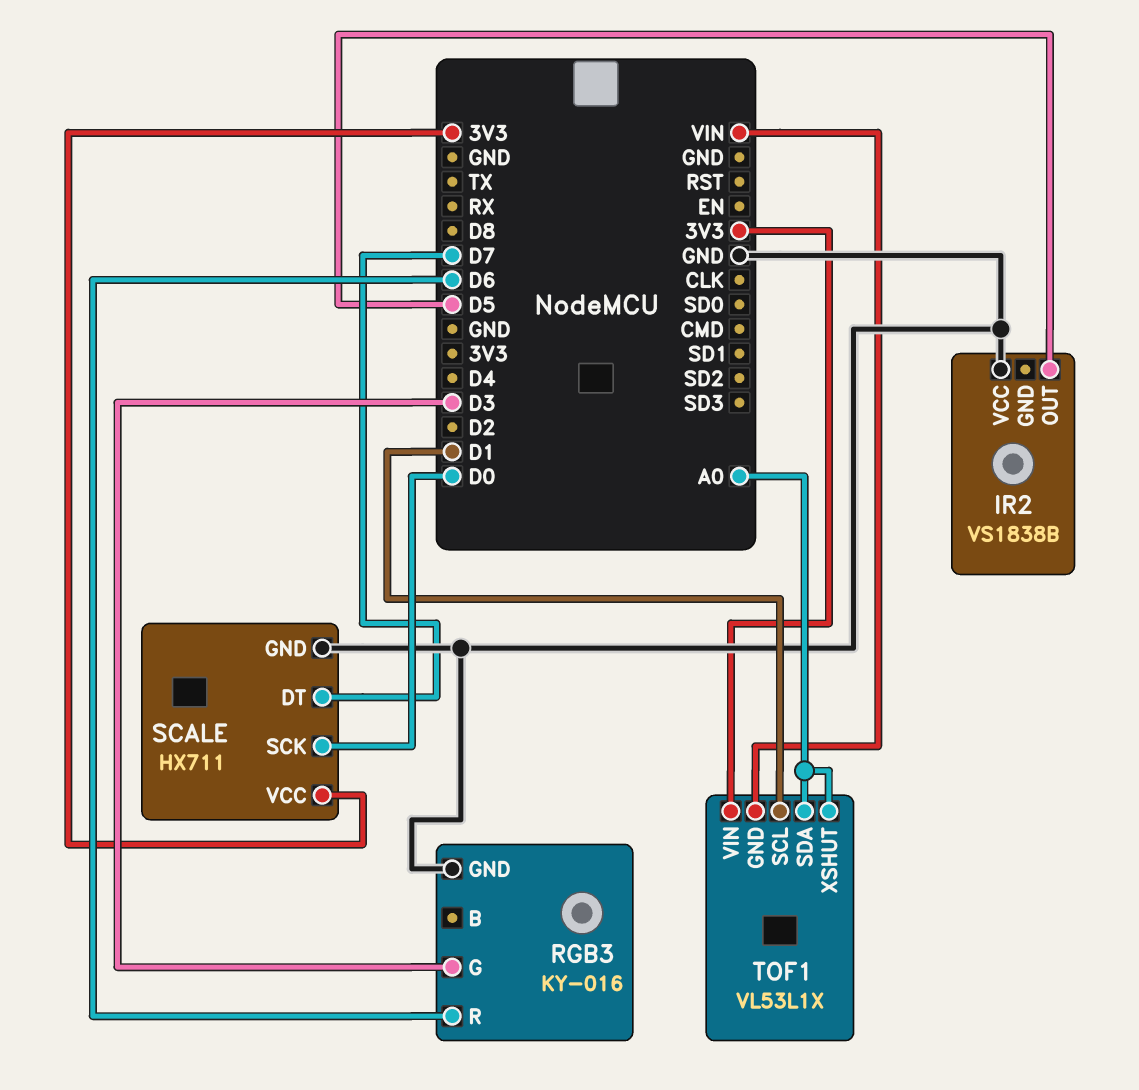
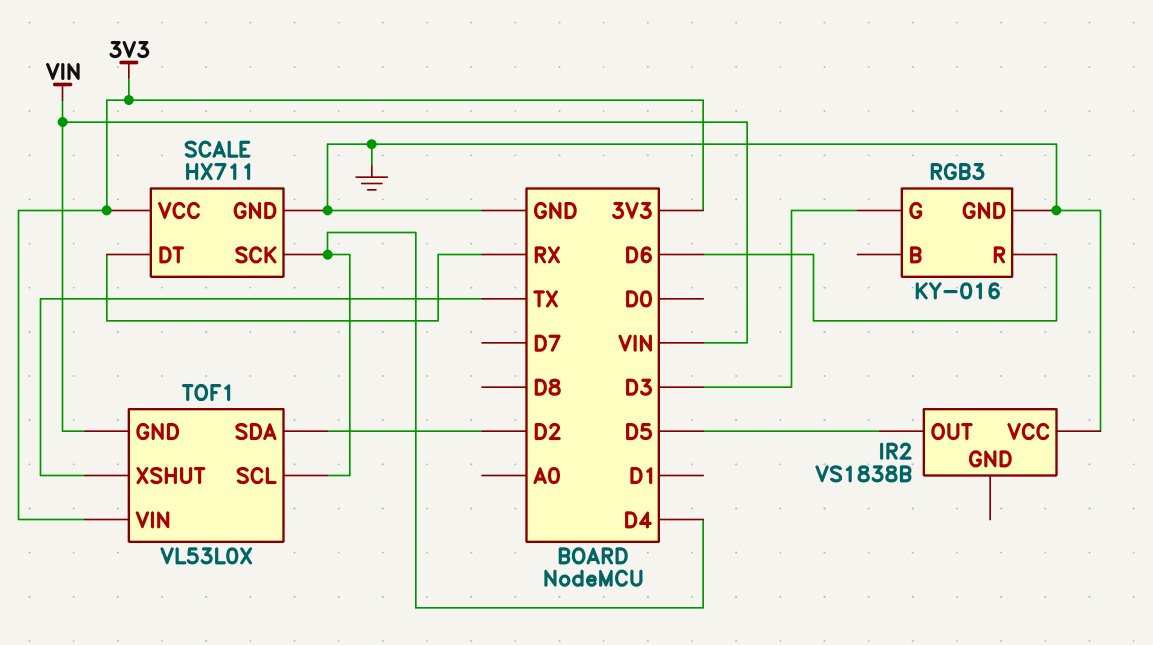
SCALE pin DT: D7 -> RX
SCALE pin SCK: D0 -> D4
TOF1: VL53L1X -> VL53L0X
TOF1 pin SCL: D1 -> D4
TOF1 pin SDA: A0 -> D2
TOF1 pin XSHUT: A0 -> TX

